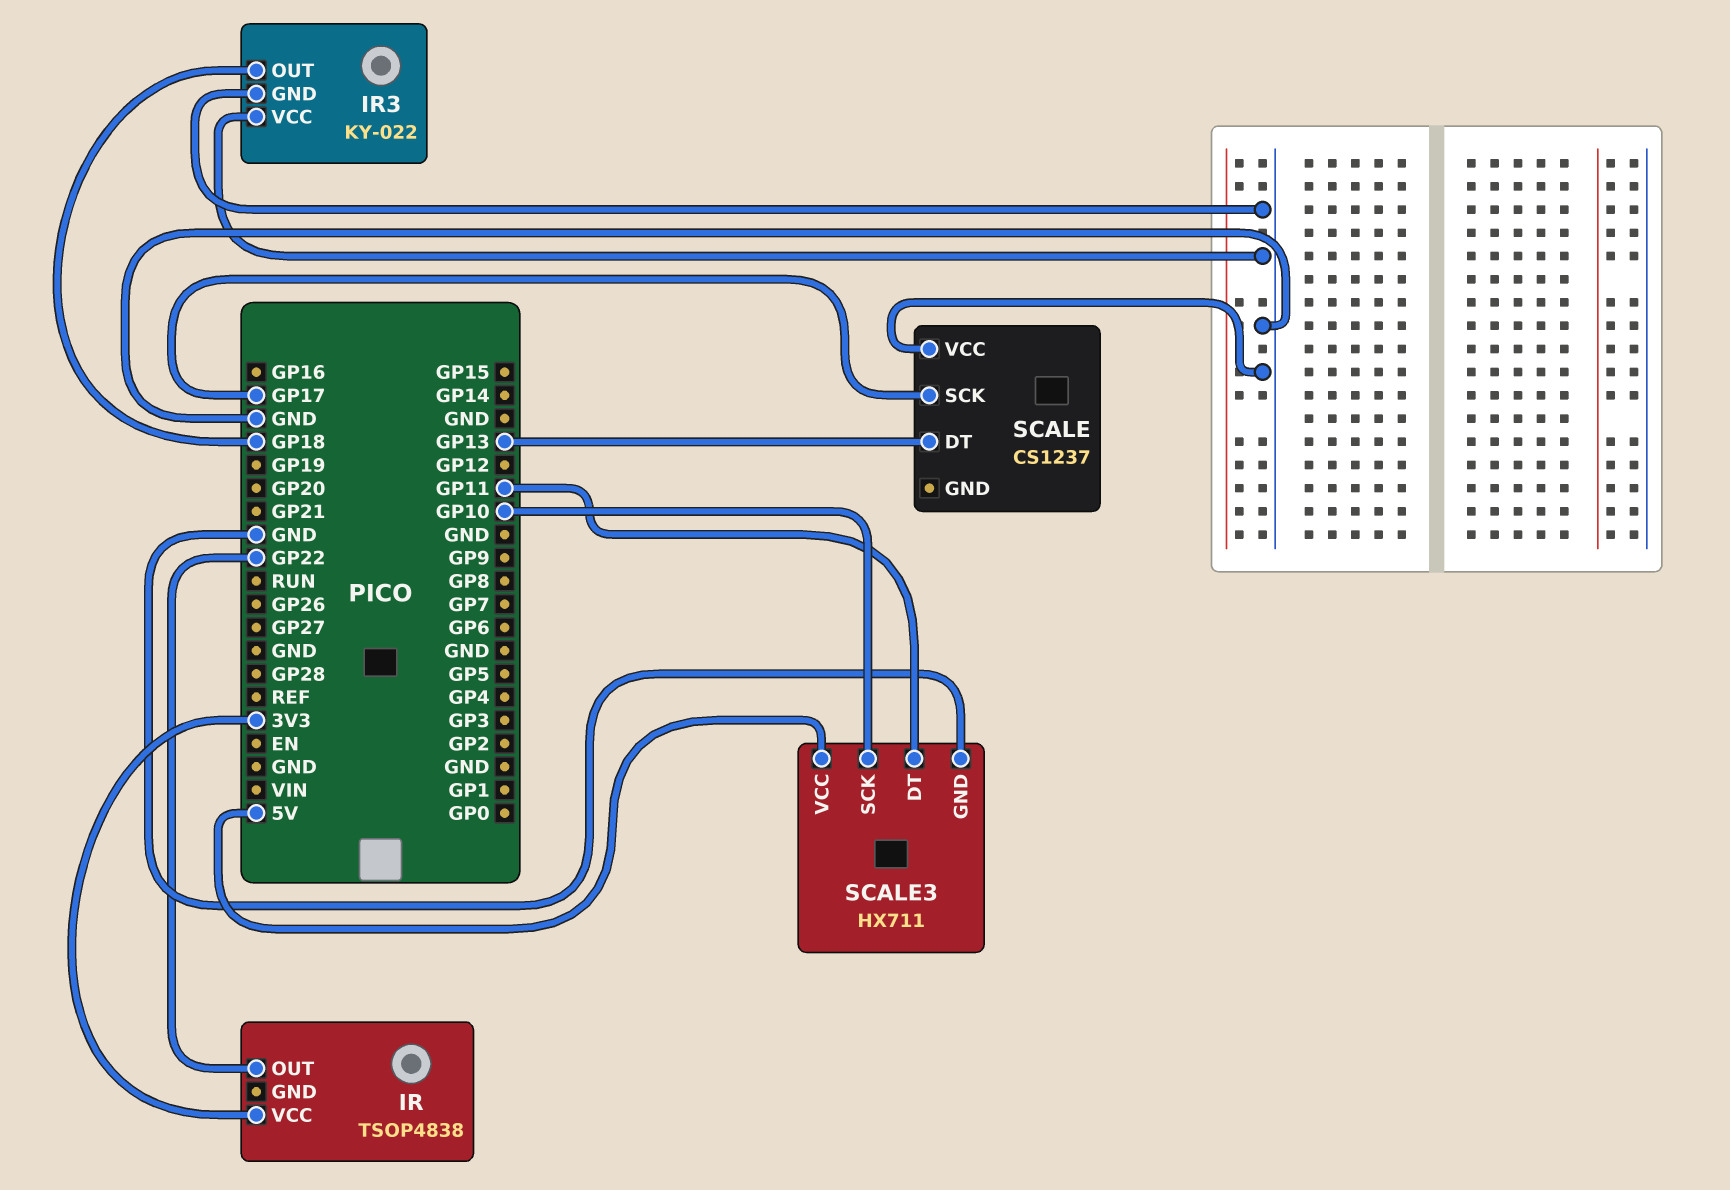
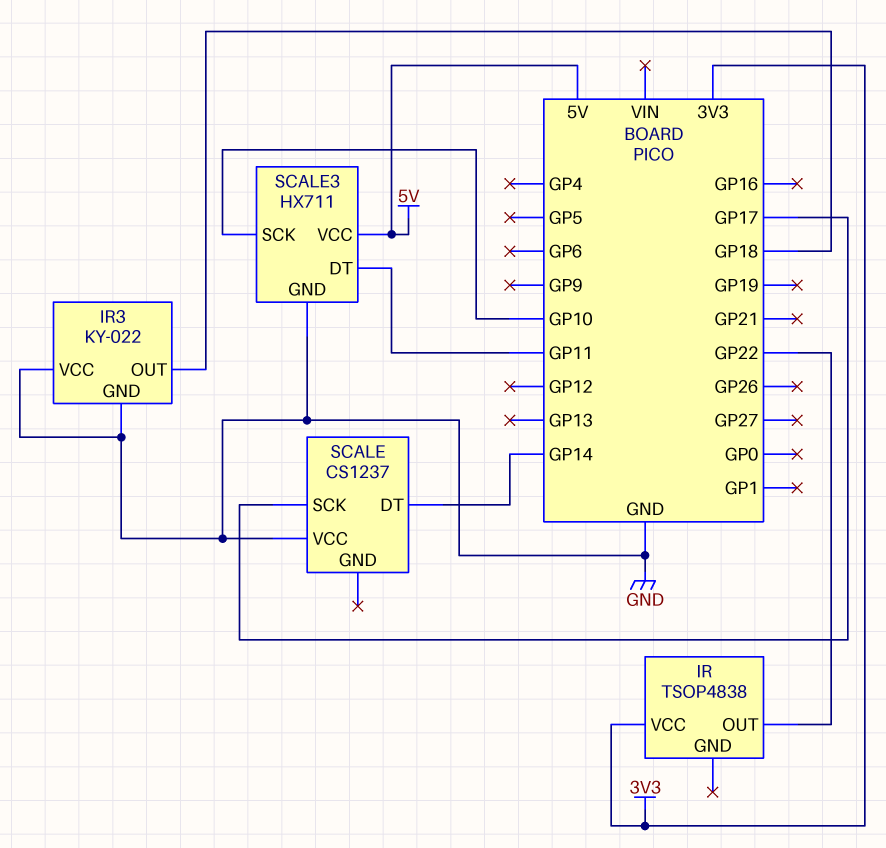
SCALE pin DT: GP13 -> GP14

